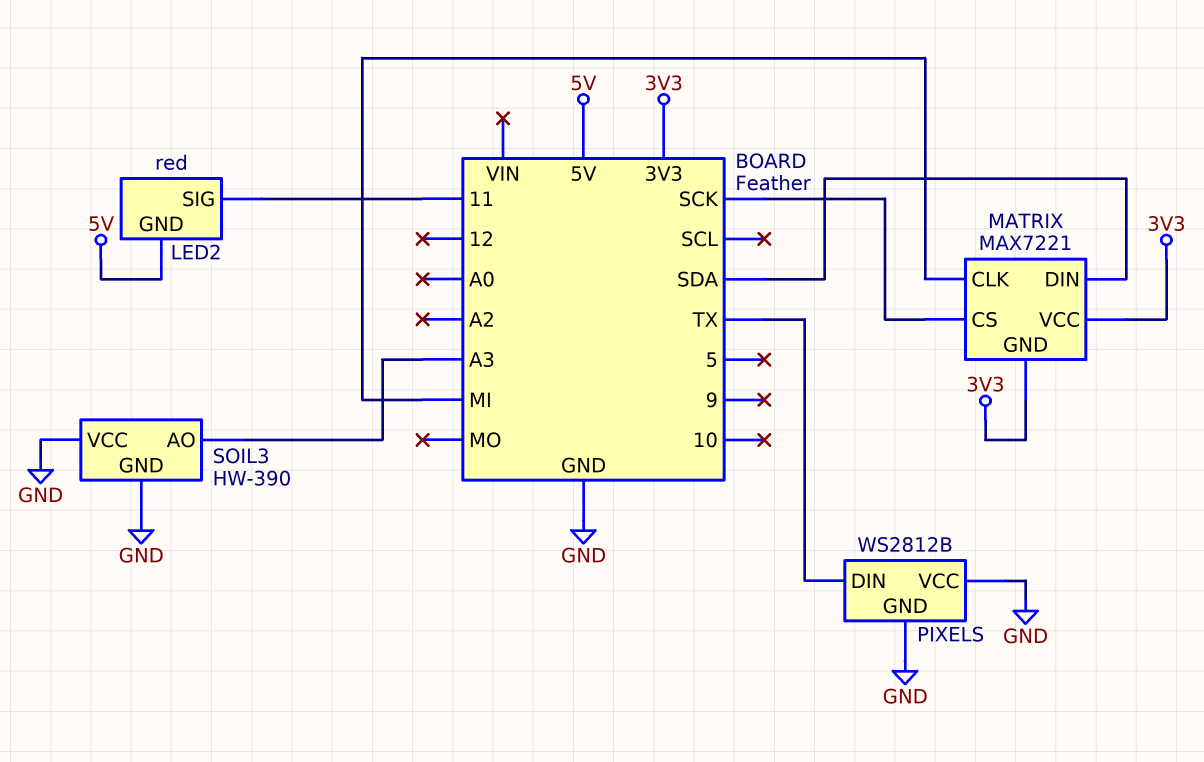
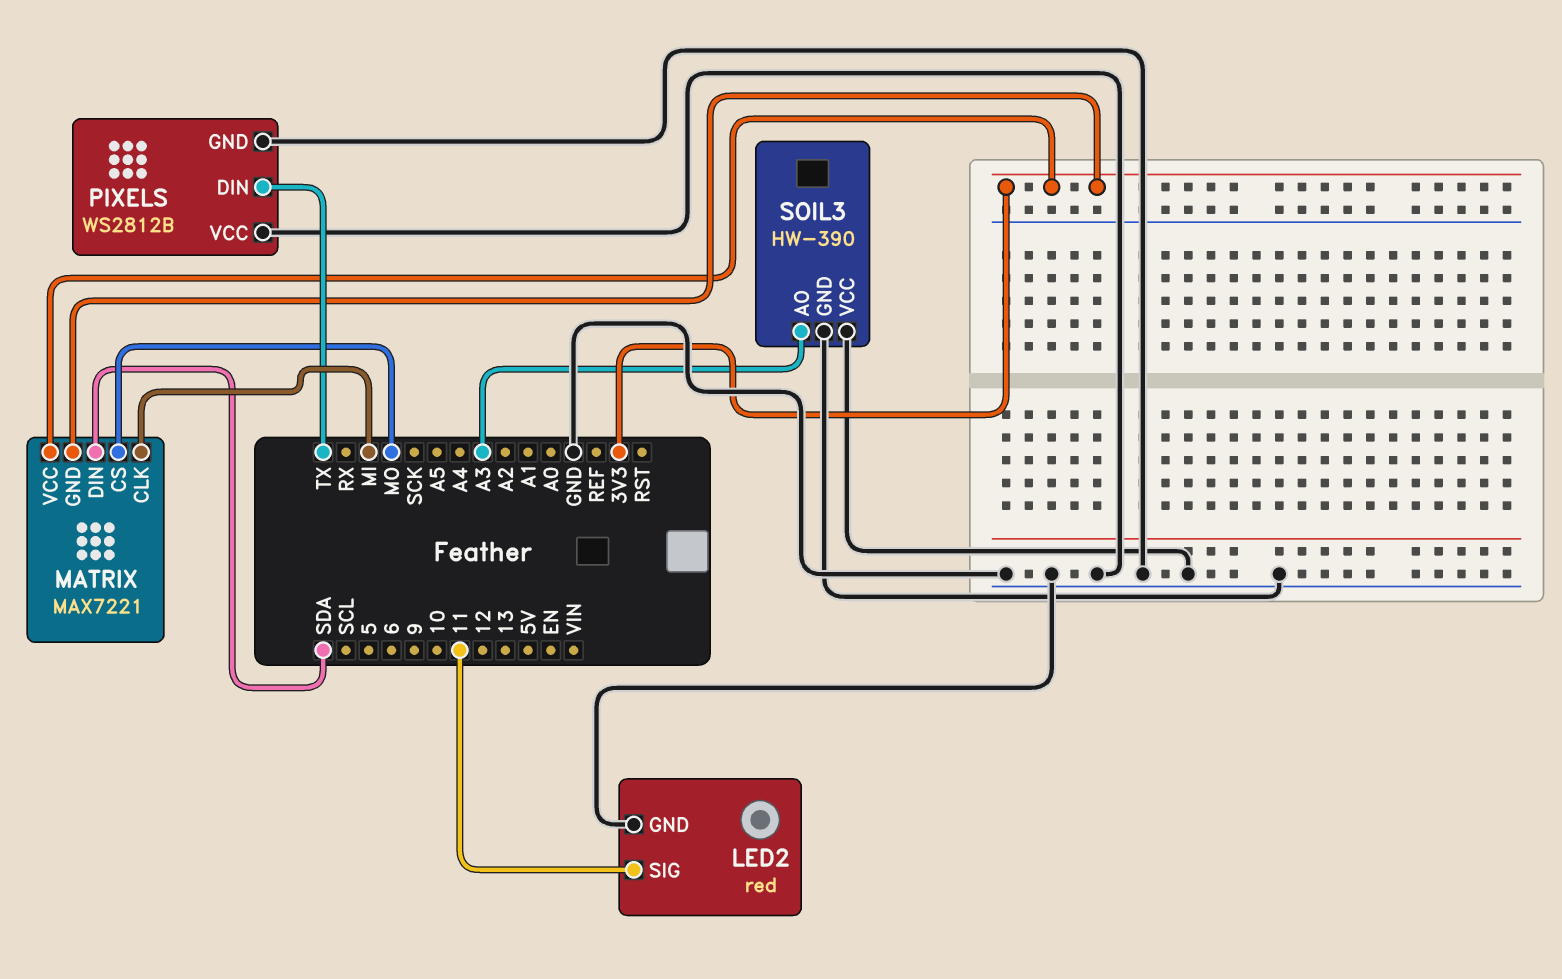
LED2 pin GND: 5V -> GND
MATRIX pin CS: SCK -> MO

